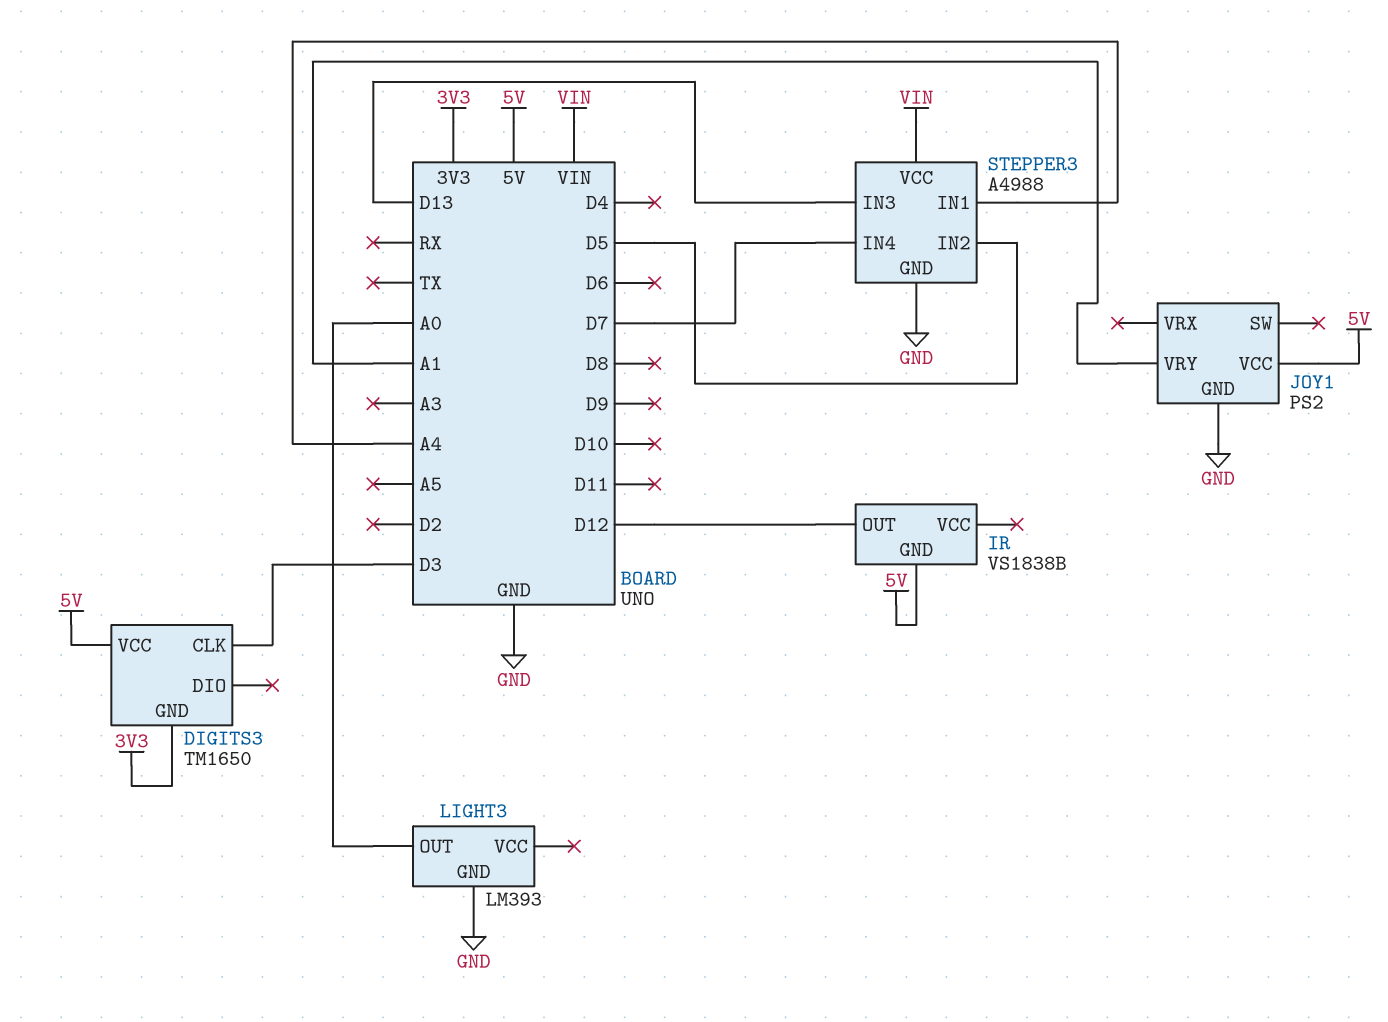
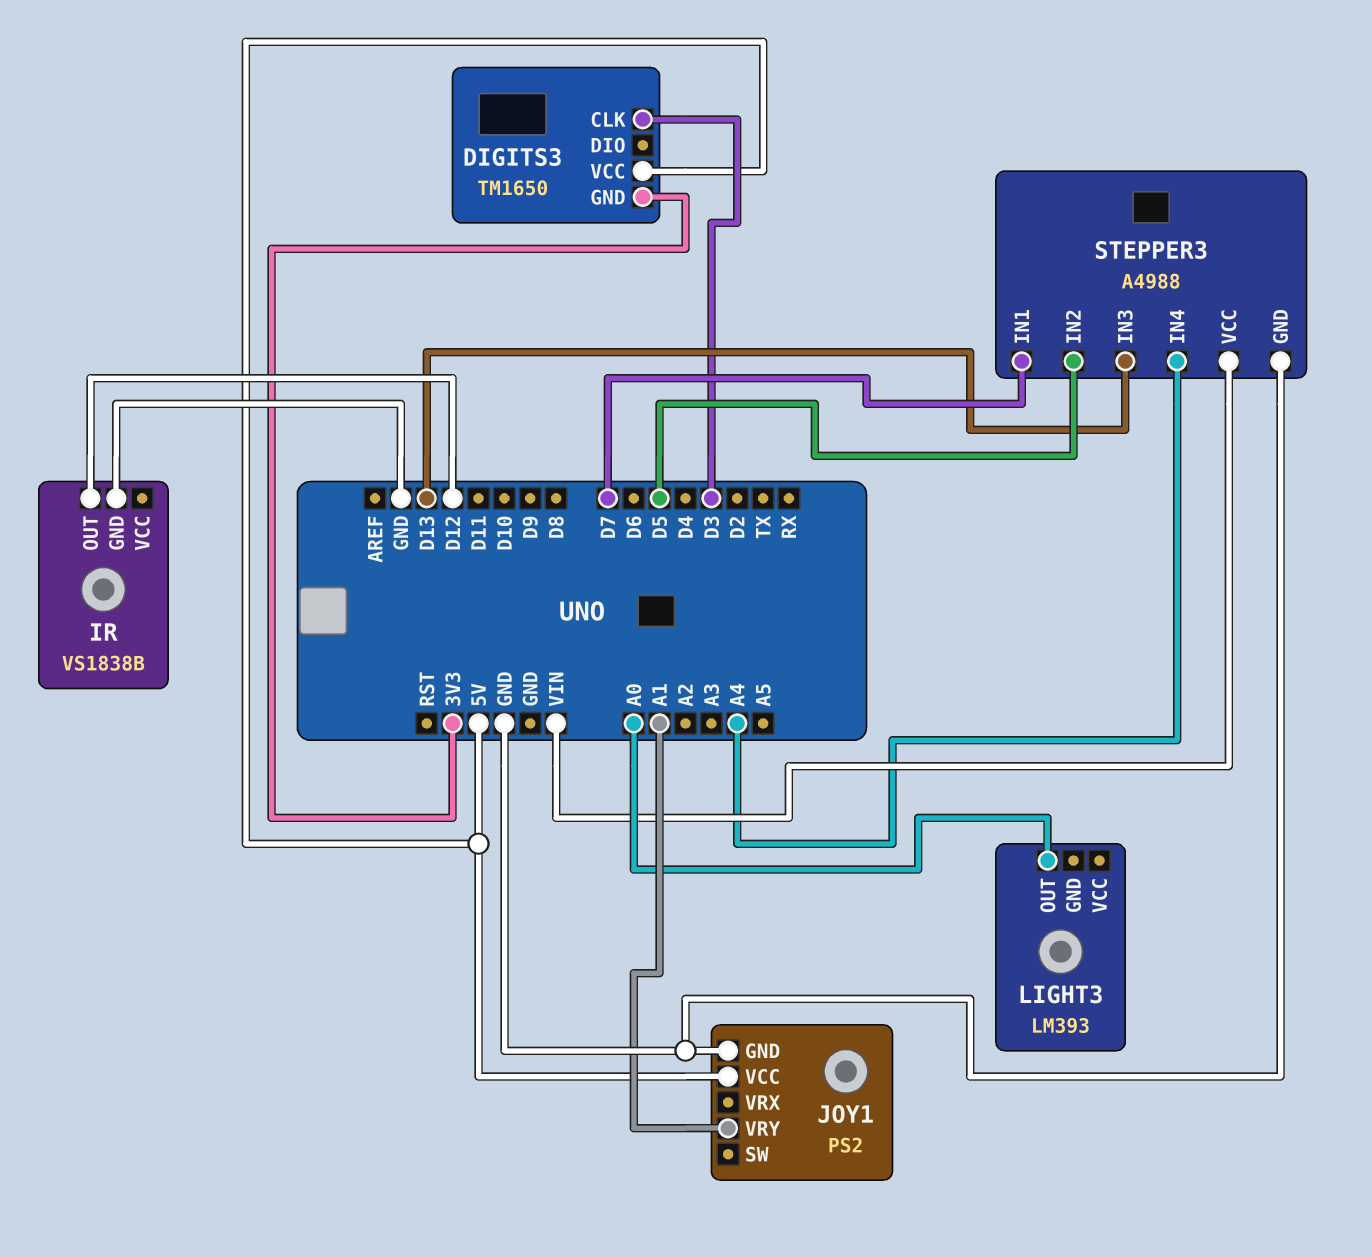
IR pin GND: 5V -> GND
LIGHT3 pin GND: GND -> none
STEPPER3 pin IN1: A4 -> D7
STEPPER3 pin IN4: D7 -> A4

